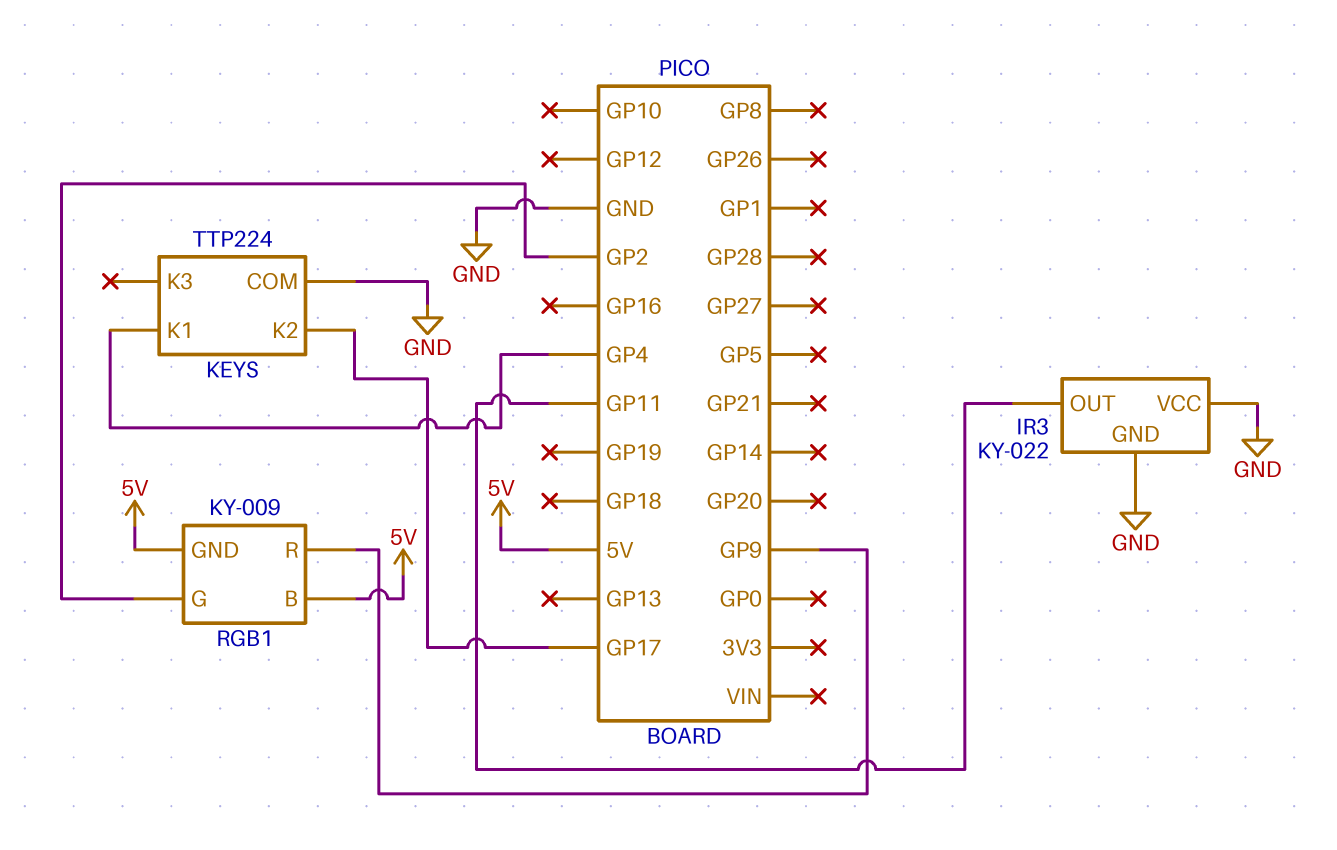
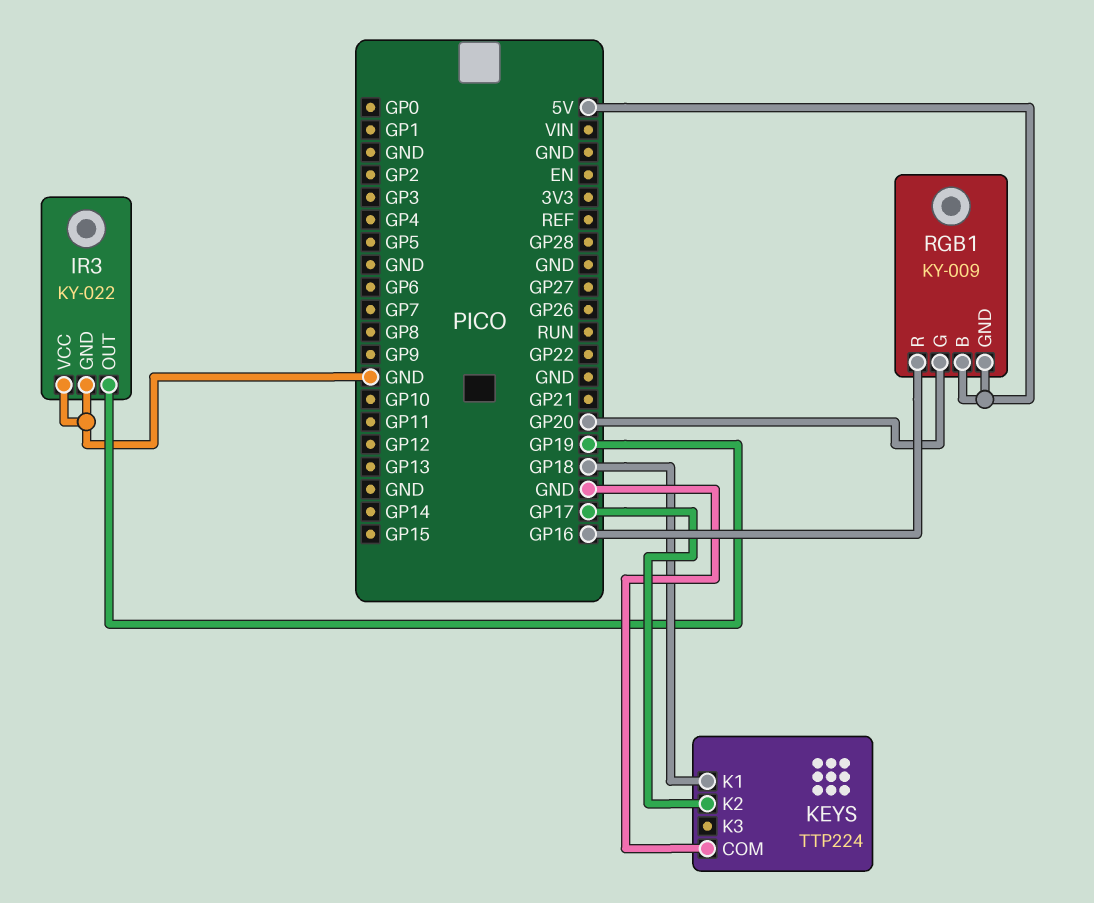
IR3 pin OUT: GP11 -> GP19
KEYS pin K1: GP4 -> GP18
RGB1 pin G: GP2 -> GP20
RGB1 pin R: GP9 -> GP16

